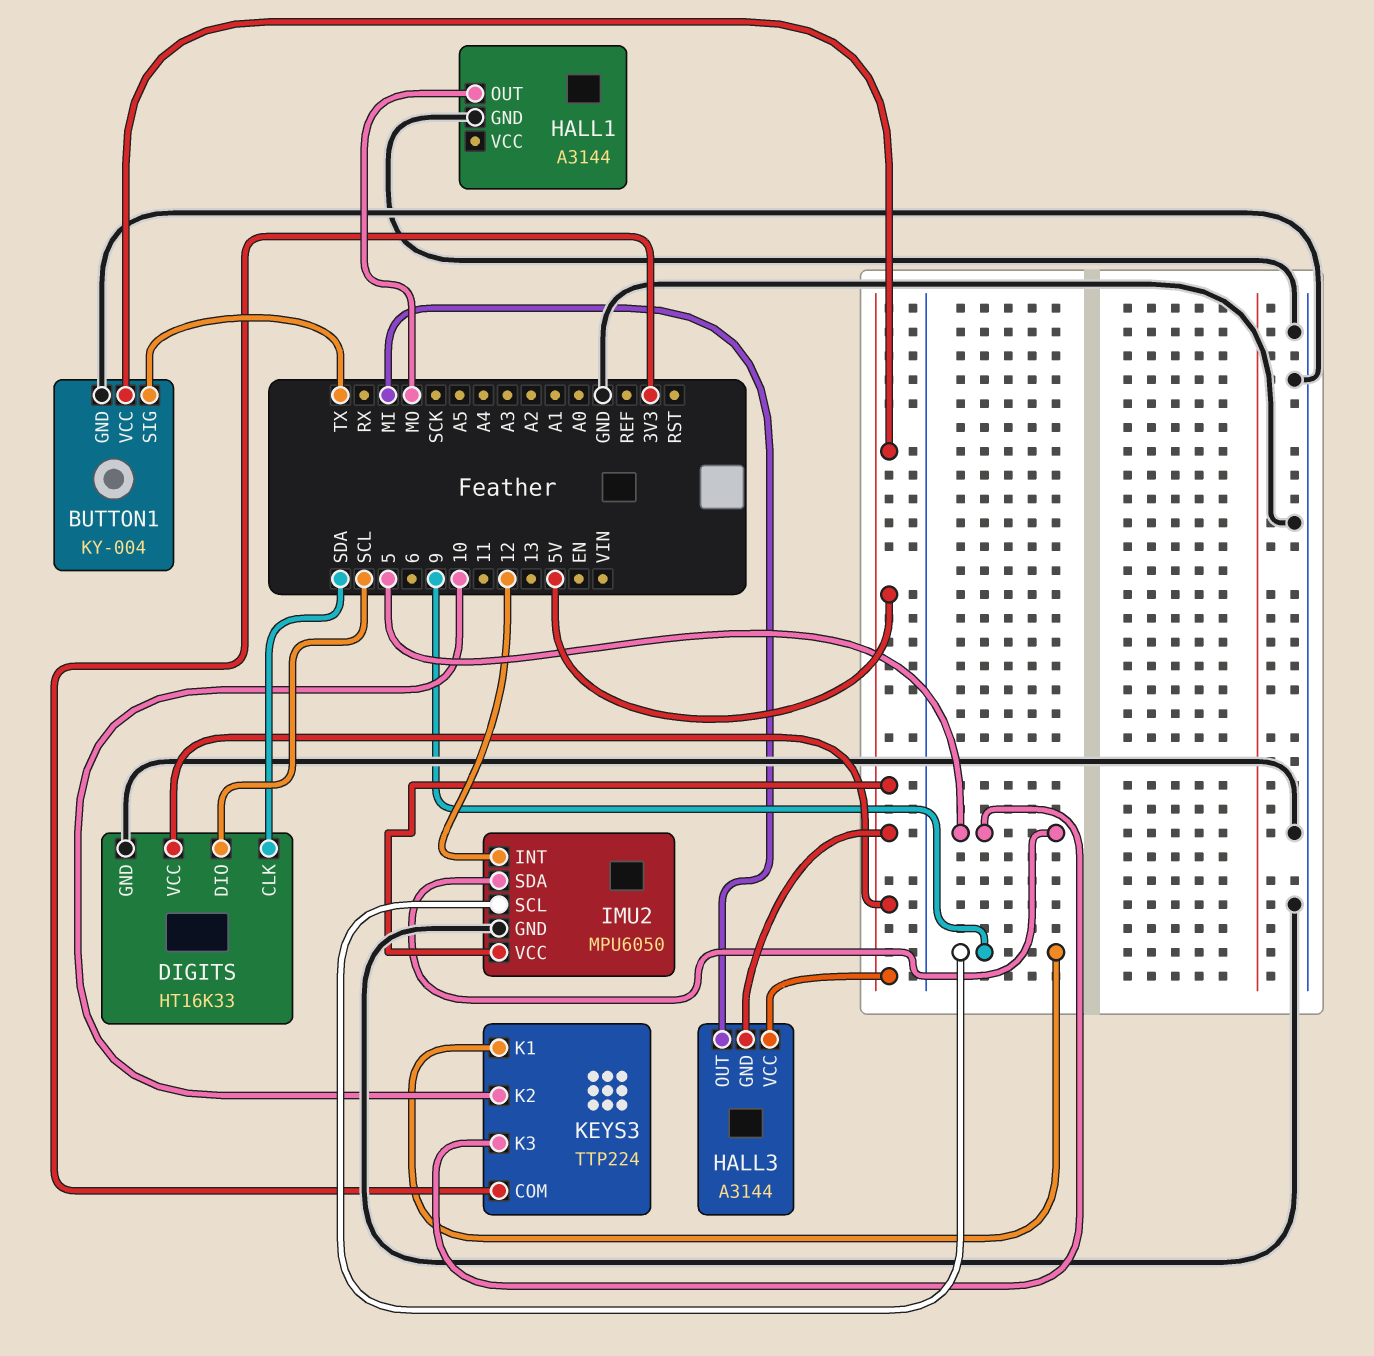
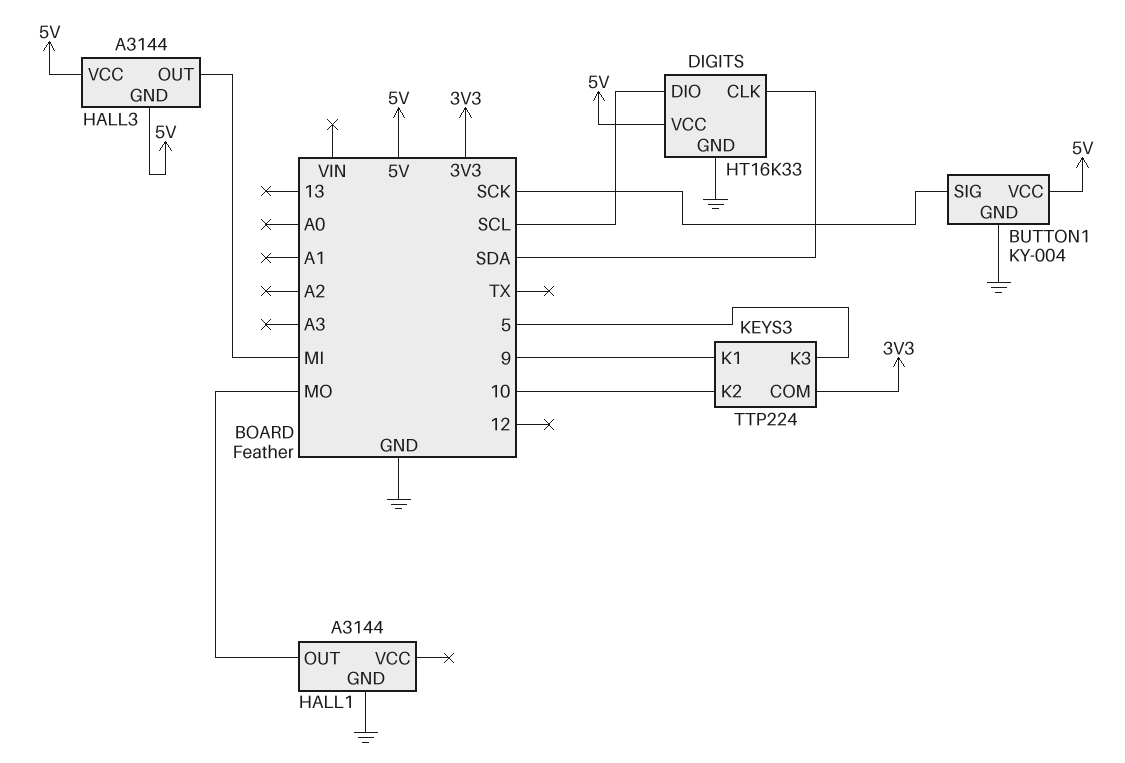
BUTTON1 pin SIG: TX -> SCK
IMU2: MPU6050 -> none
IMU2 pin GND: GND -> none
IMU2 pin INT: 12 -> none
IMU2 pin SCL: 9 -> none
IMU2 pin SDA: 5 -> none
IMU2 pin VCC: 5V -> none

